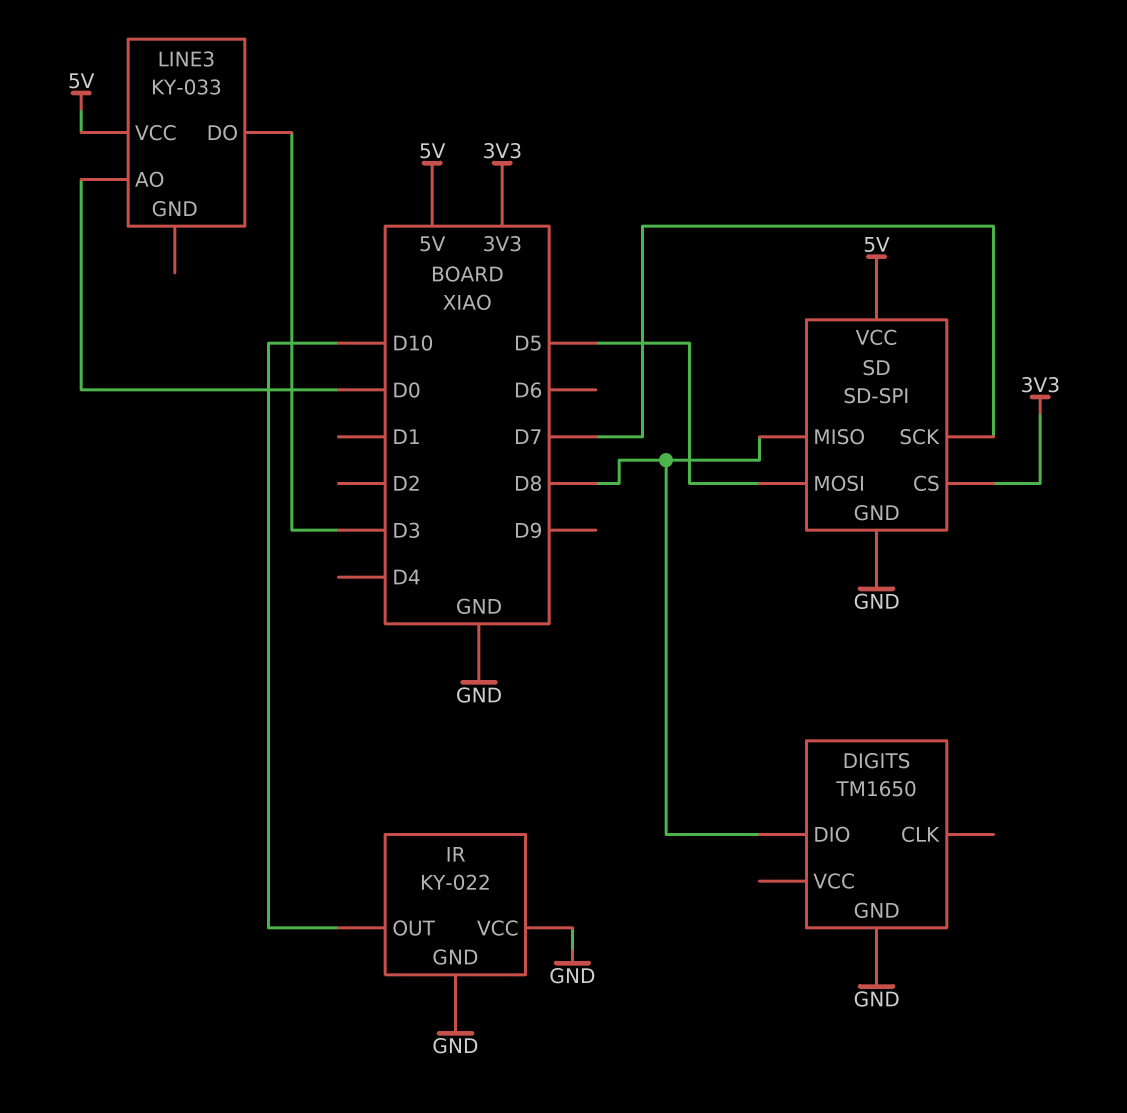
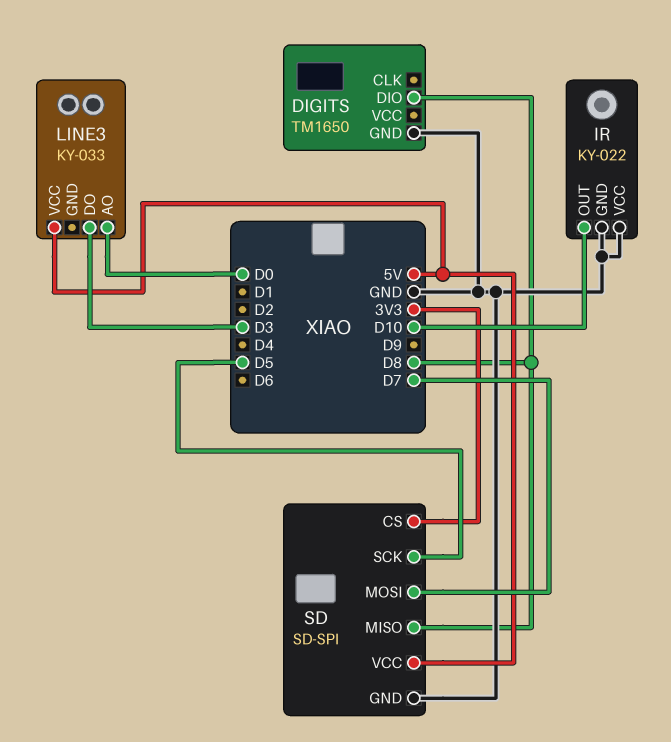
SD pin MOSI: D5 -> D7
SD pin SCK: D7 -> D5

